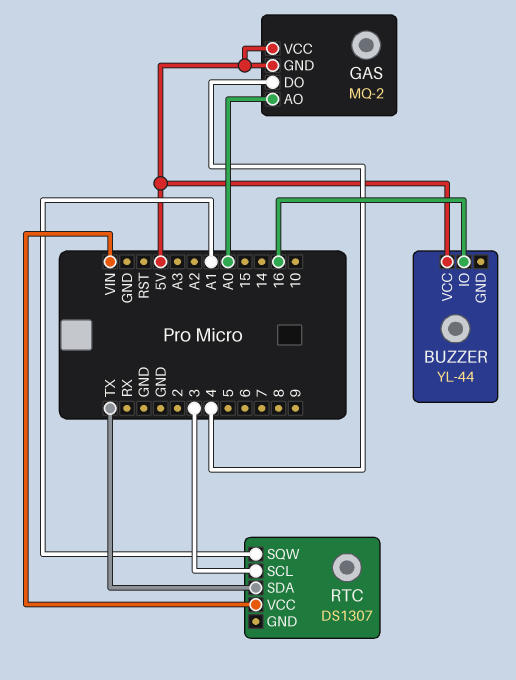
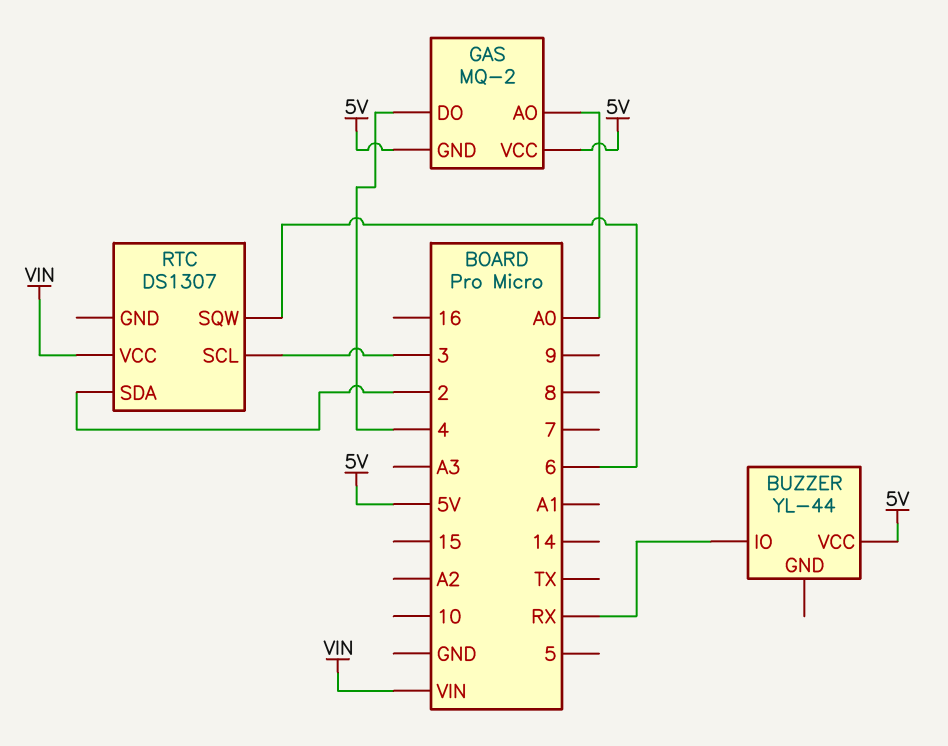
BUZZER pin IO: 16 -> RX
RTC pin SDA: TX -> 2
RTC pin SQW: A1 -> 6

